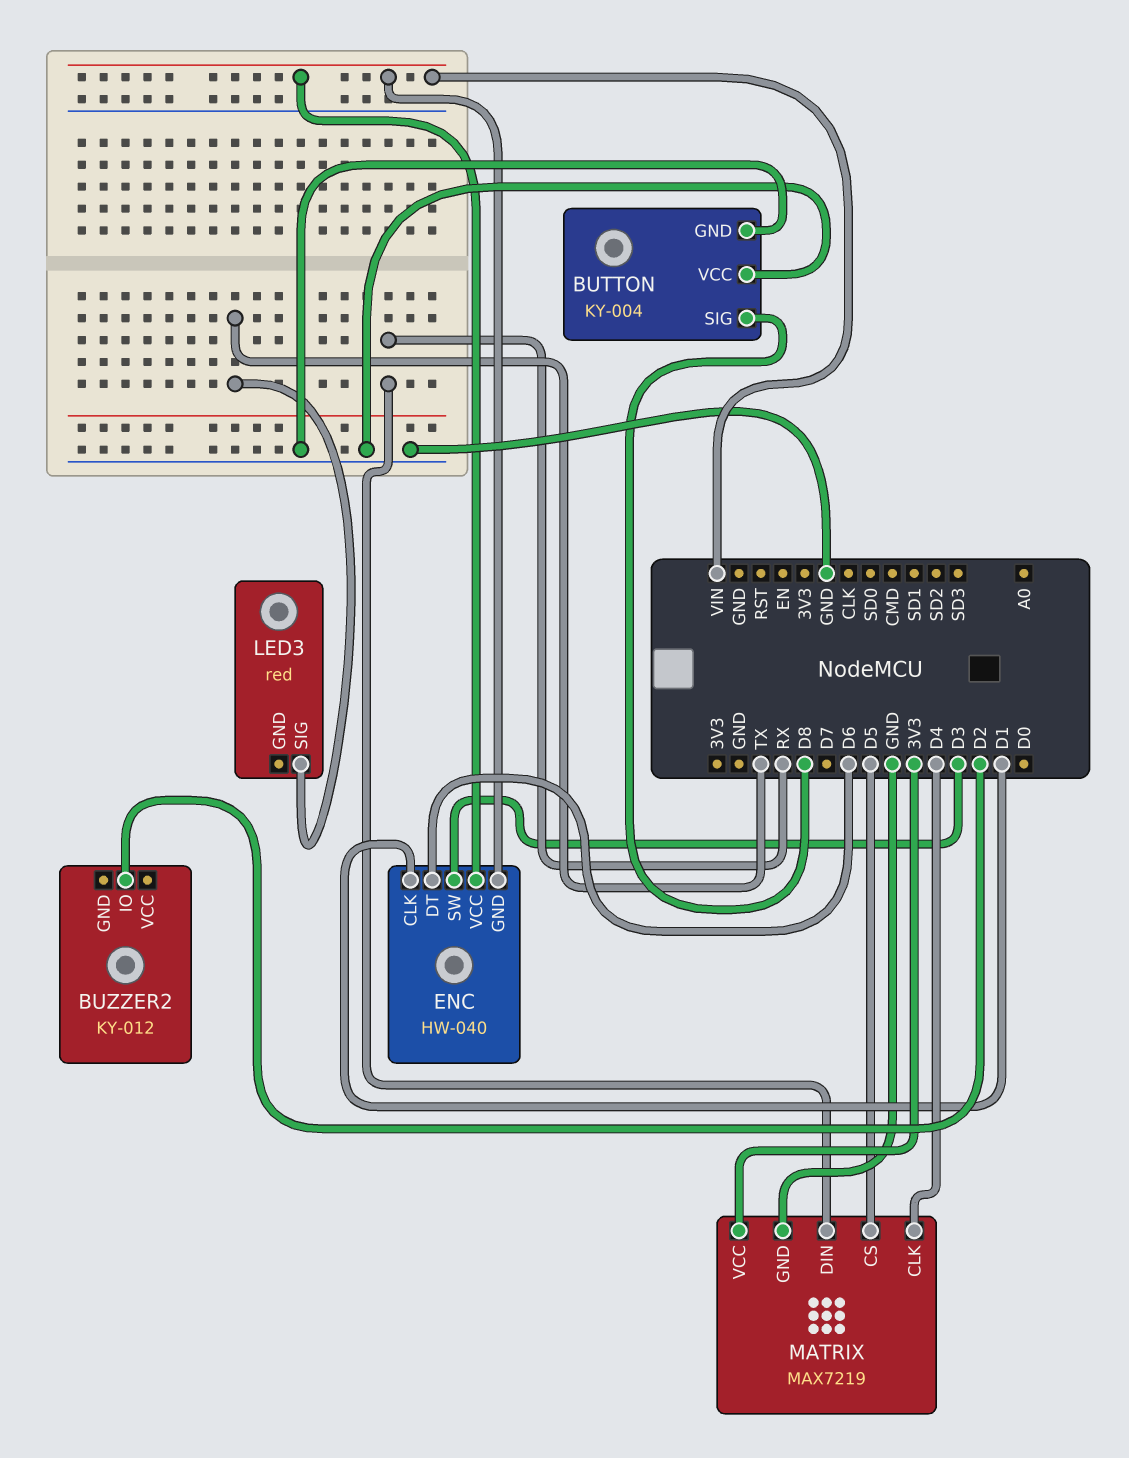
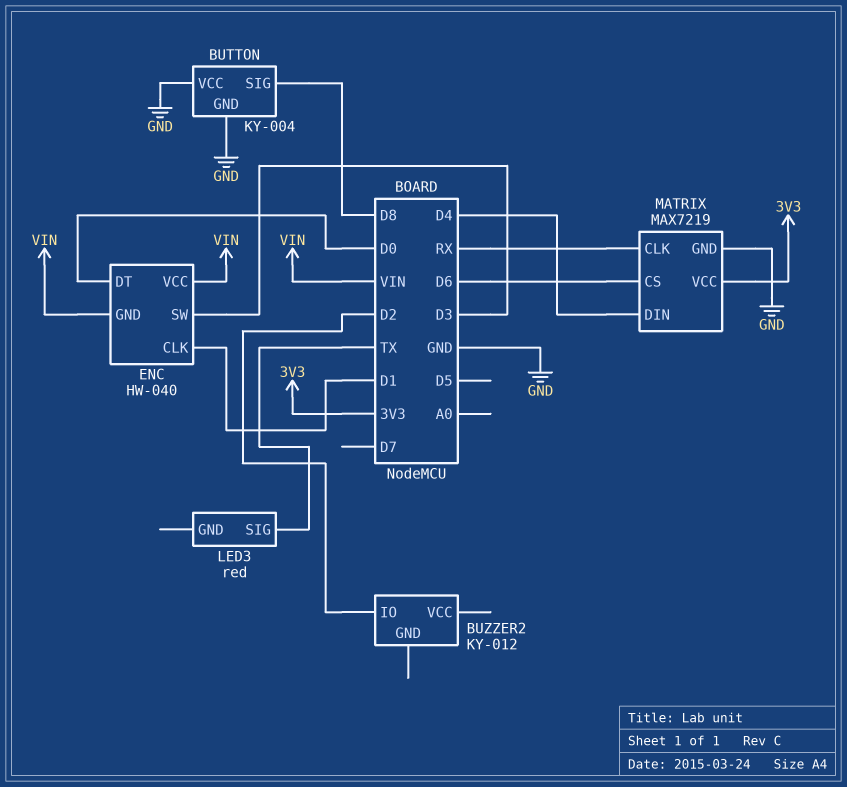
ENC pin DT: D6 -> D0
MATRIX pin CLK: D4 -> RX
MATRIX pin CS: D5 -> D6
MATRIX pin DIN: RX -> D4

